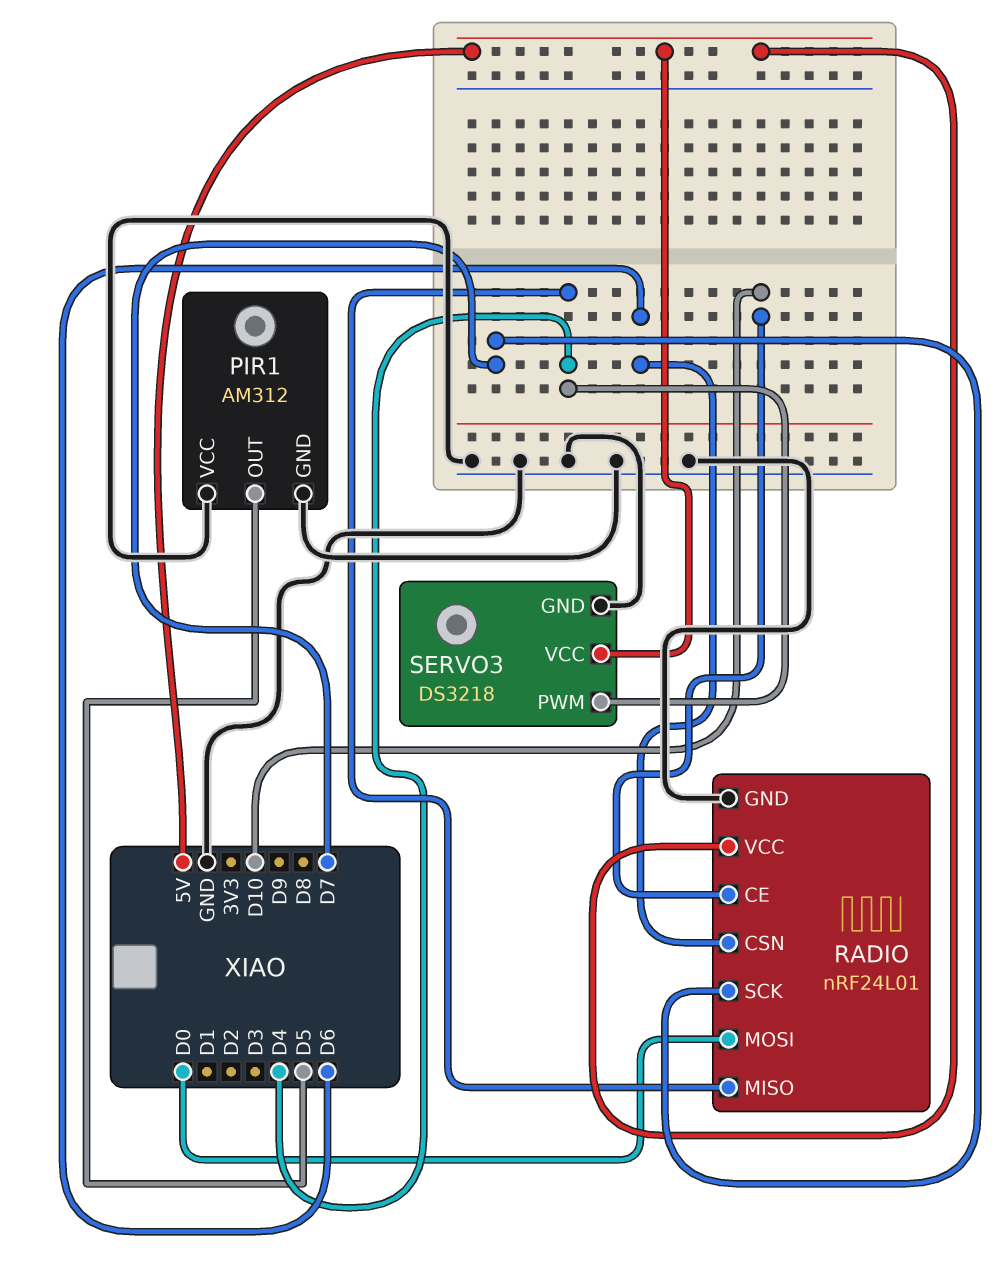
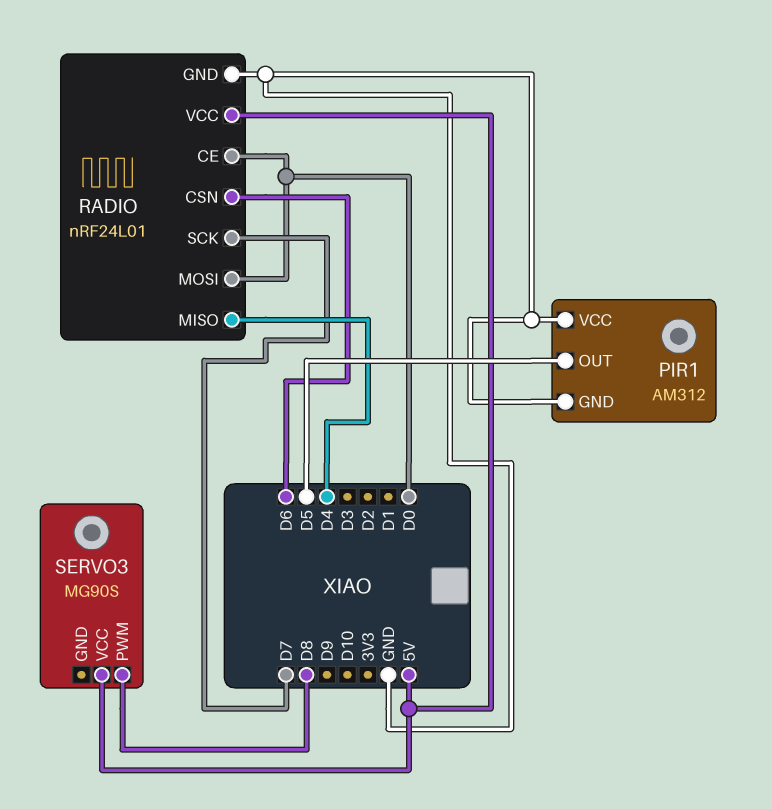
RADIO pin CE: D10 -> D0
SERVO3: DS3218 -> MG90S
SERVO3 pin GND: GND -> none
SERVO3 pin PWM: D4 -> D8

